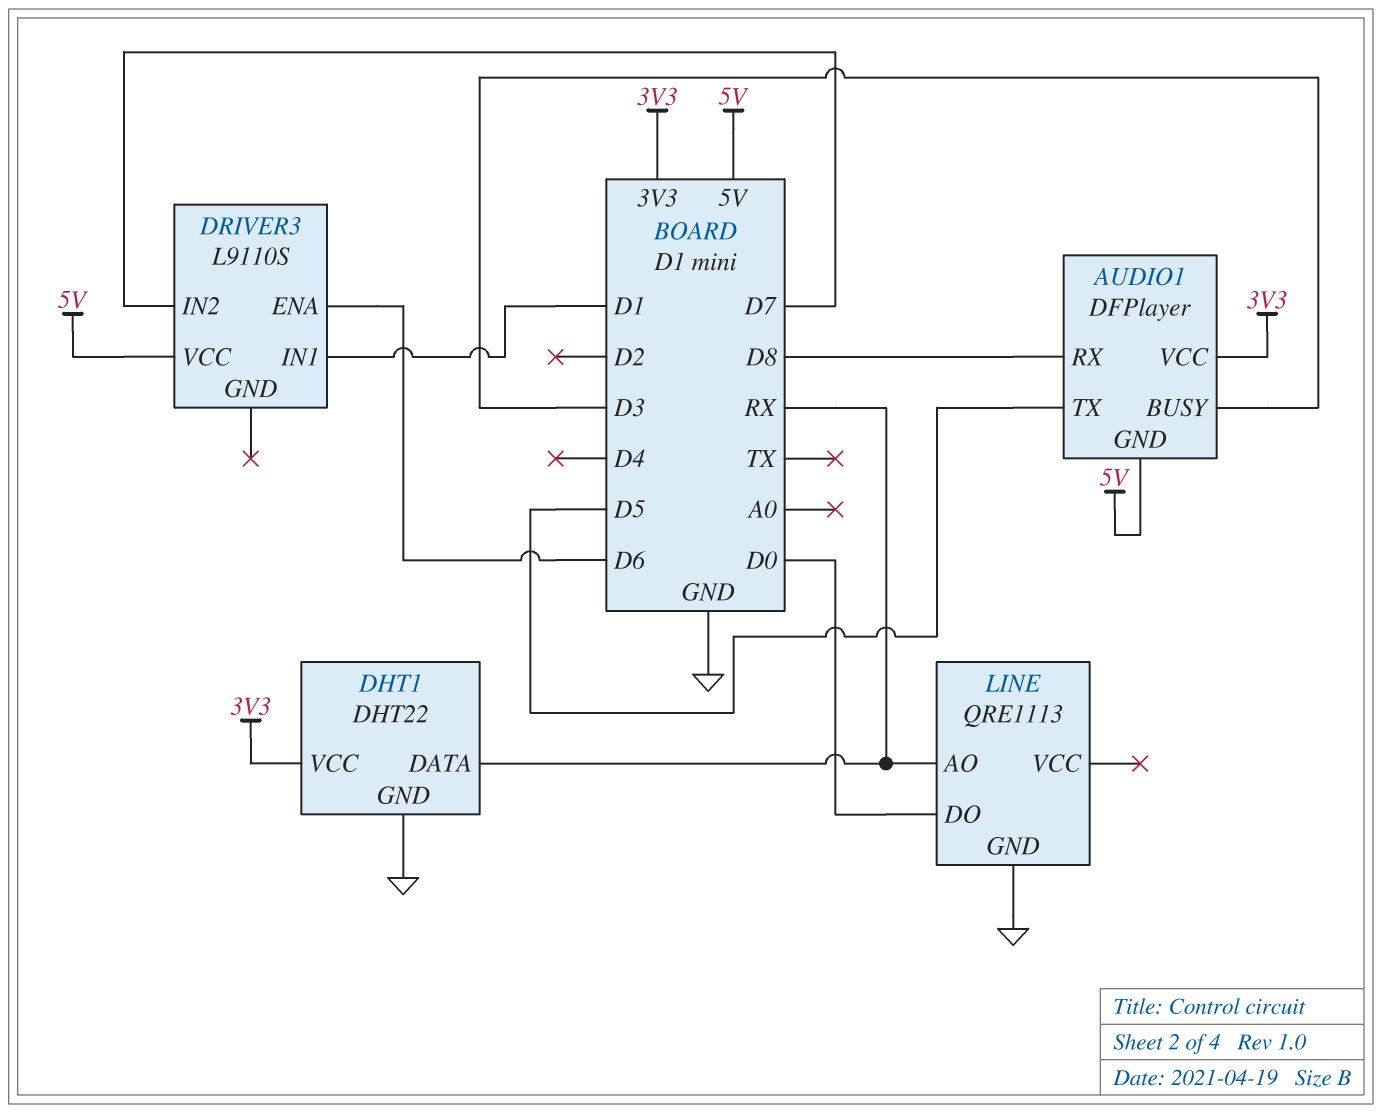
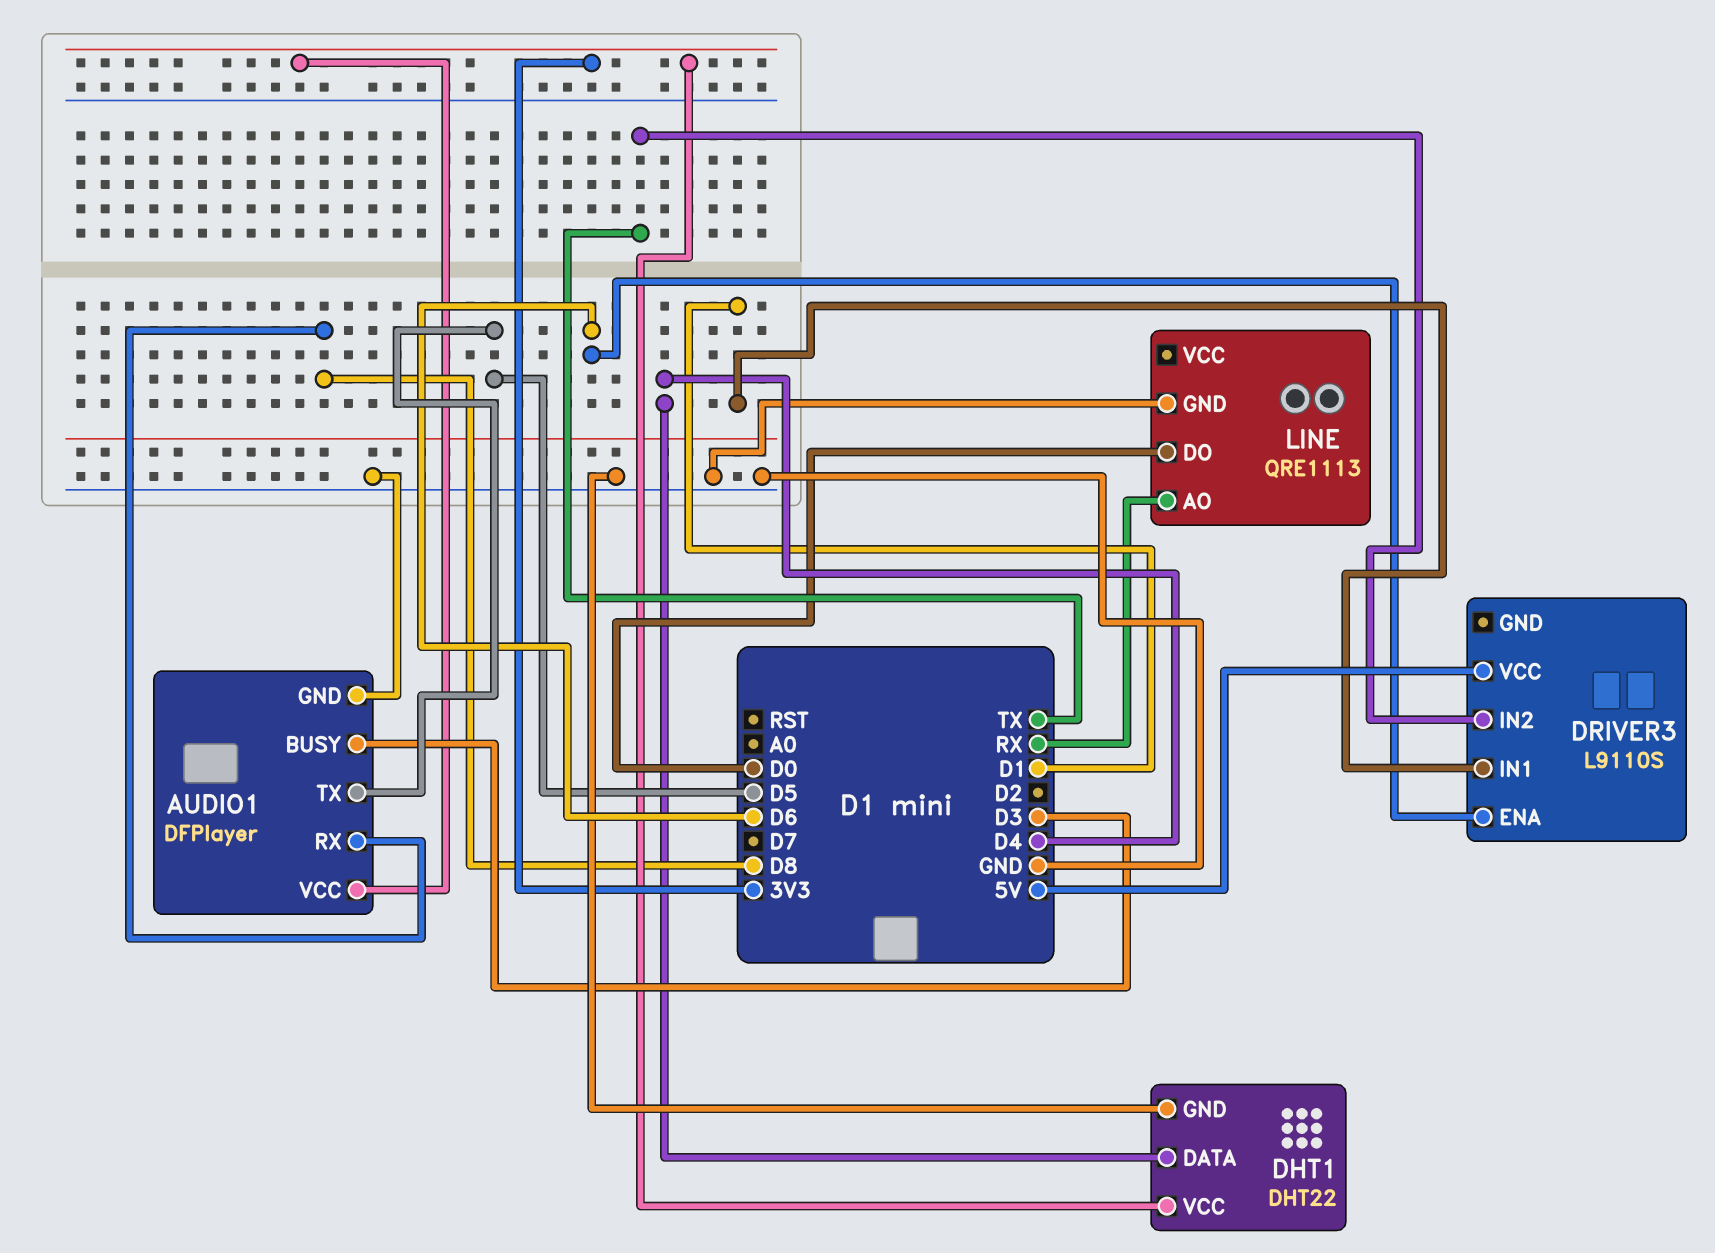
AUDIO1 pin GND: 5V -> GND
DHT1 pin DATA: RX -> D4
DRIVER3 pin IN2: D7 -> TX

